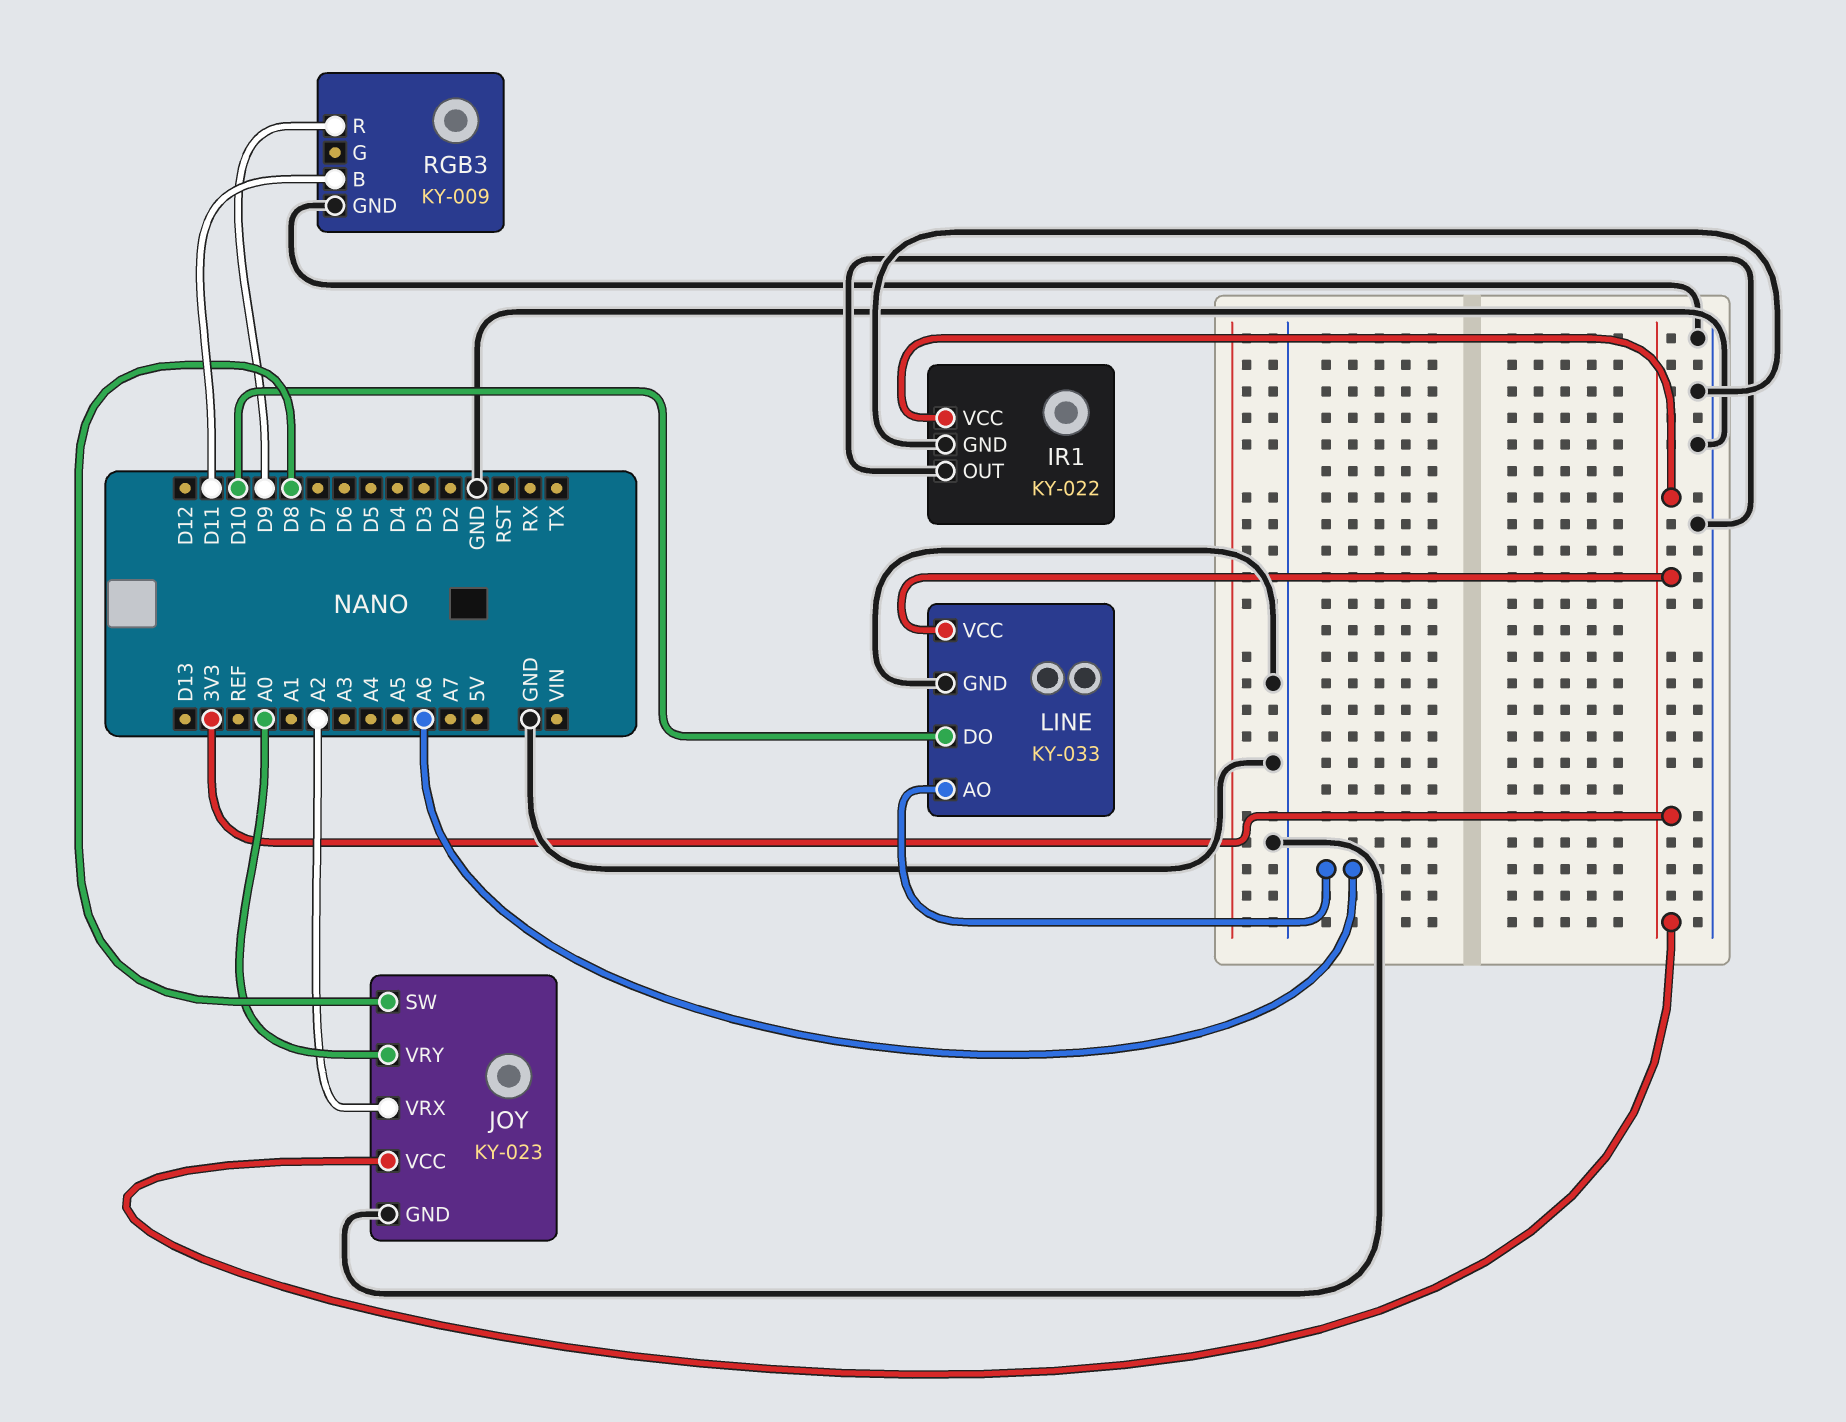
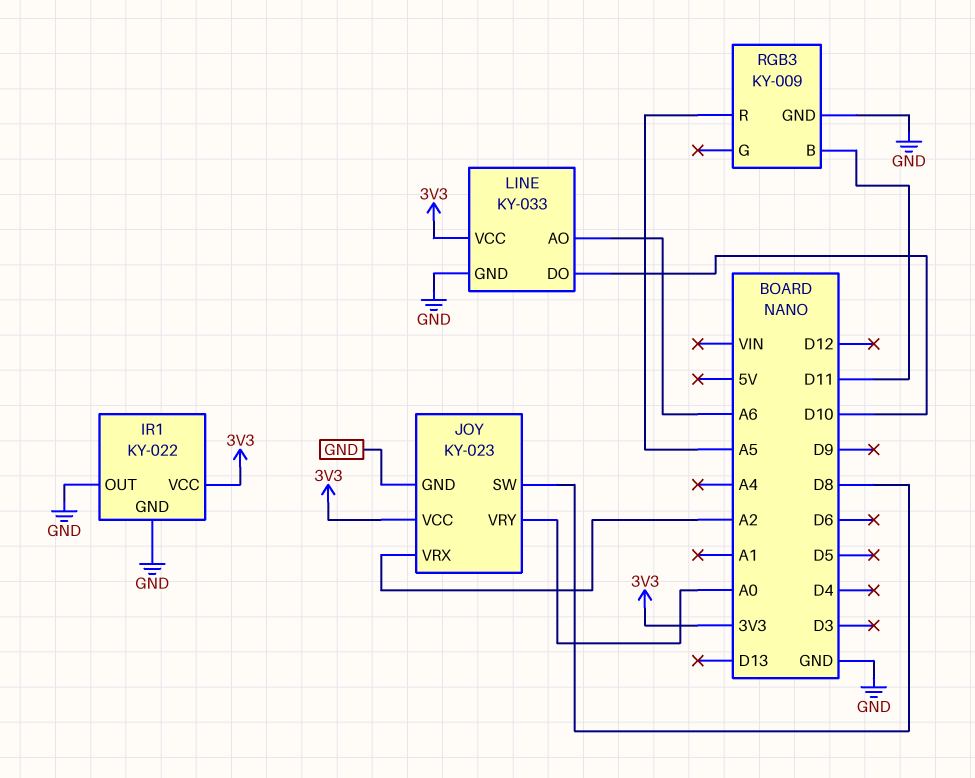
RGB3 pin R: D9 -> A5

